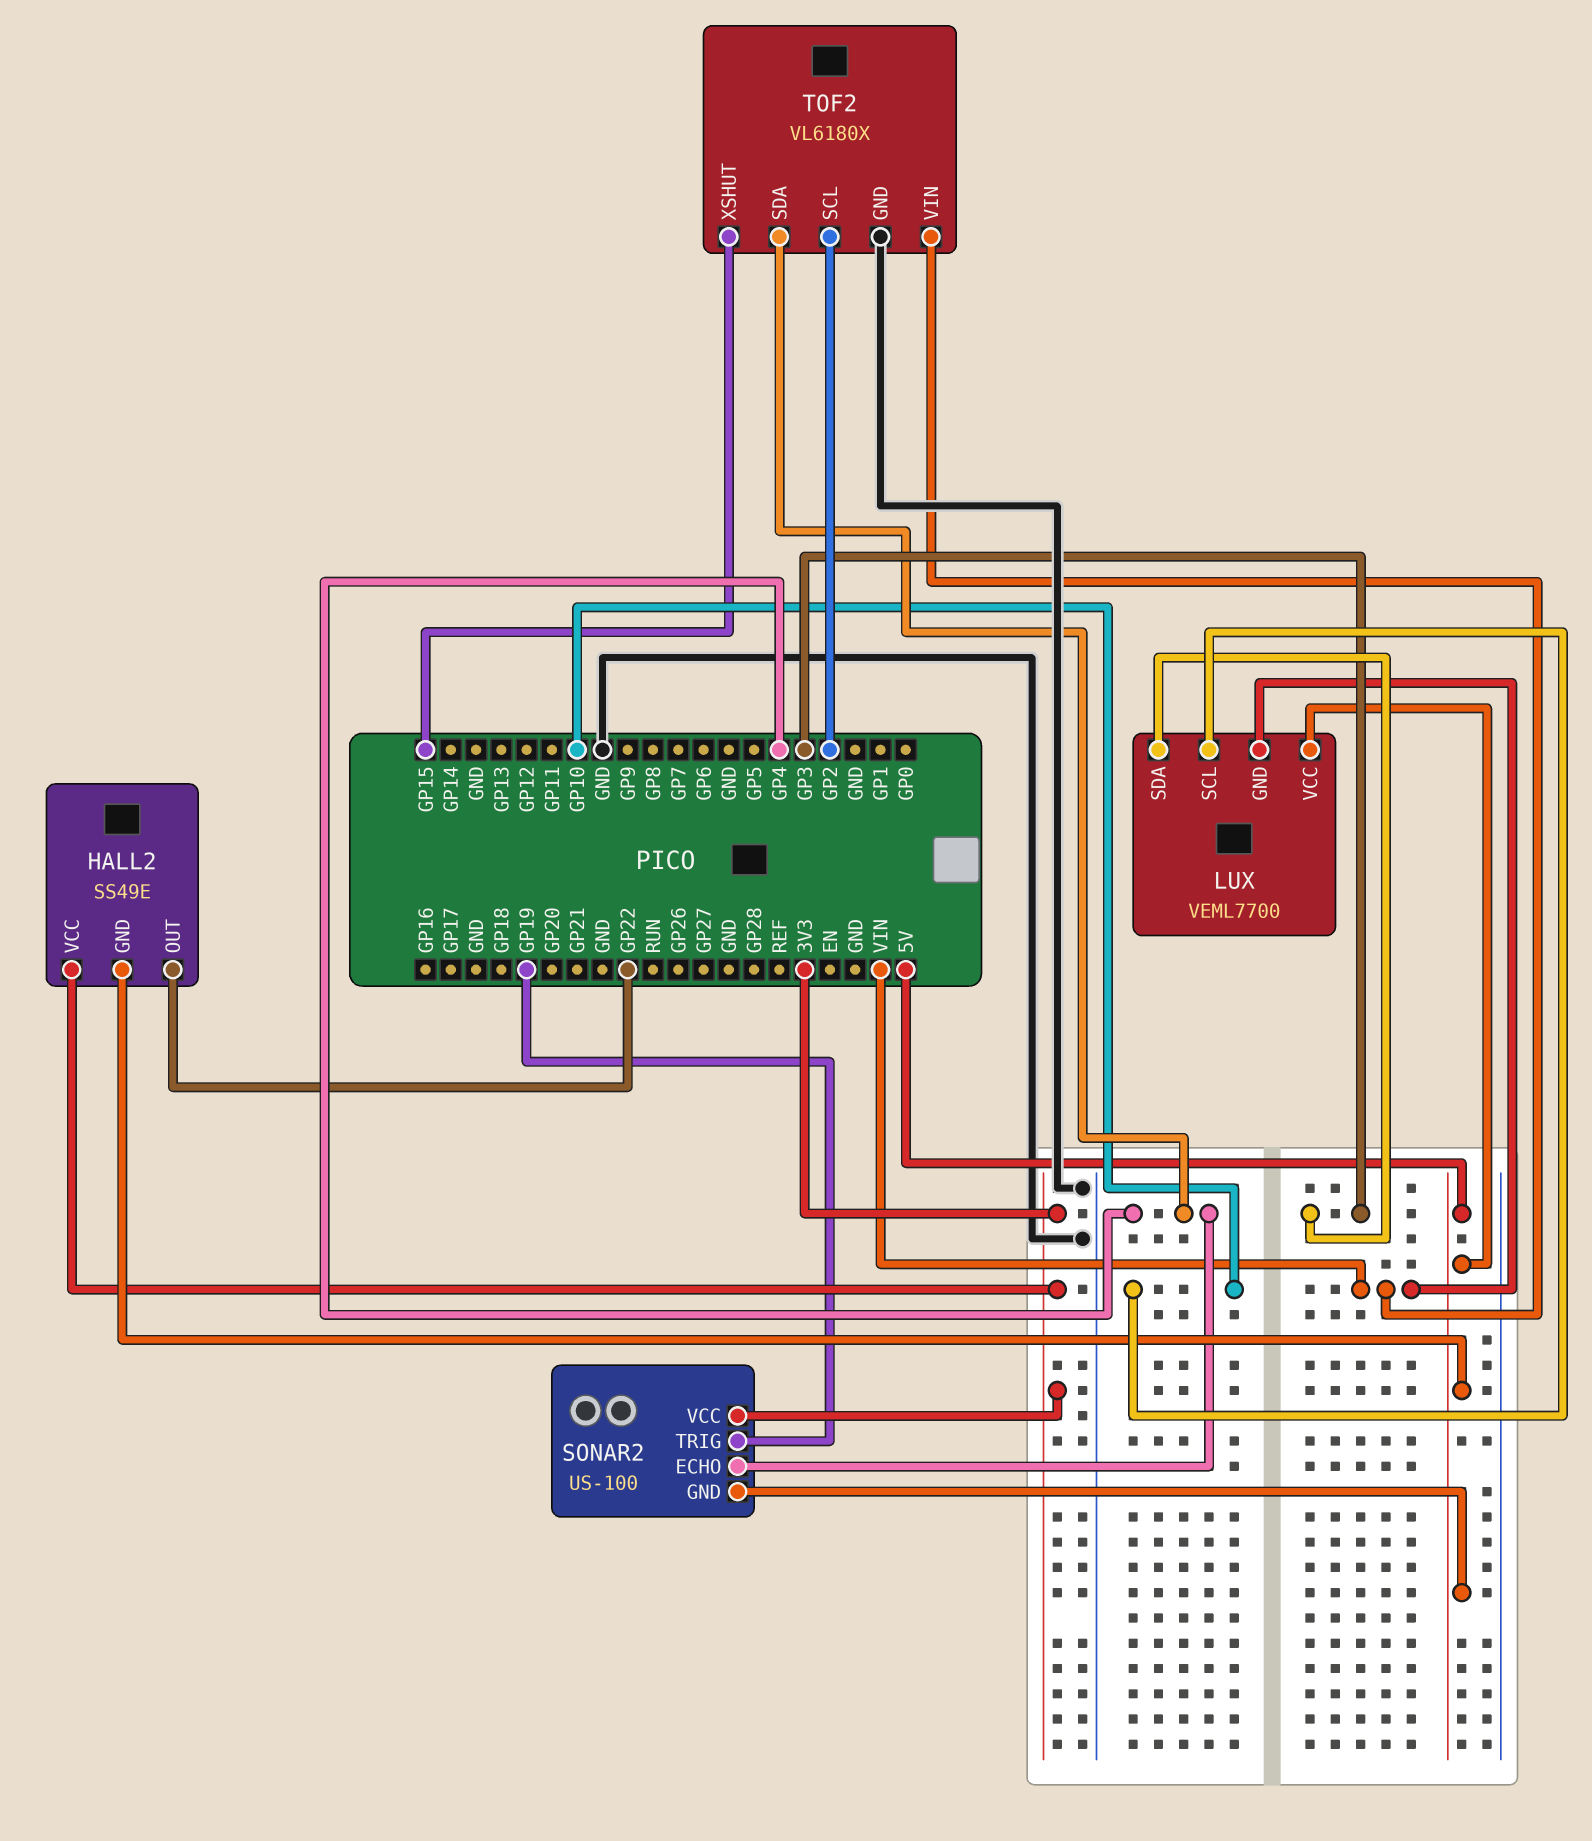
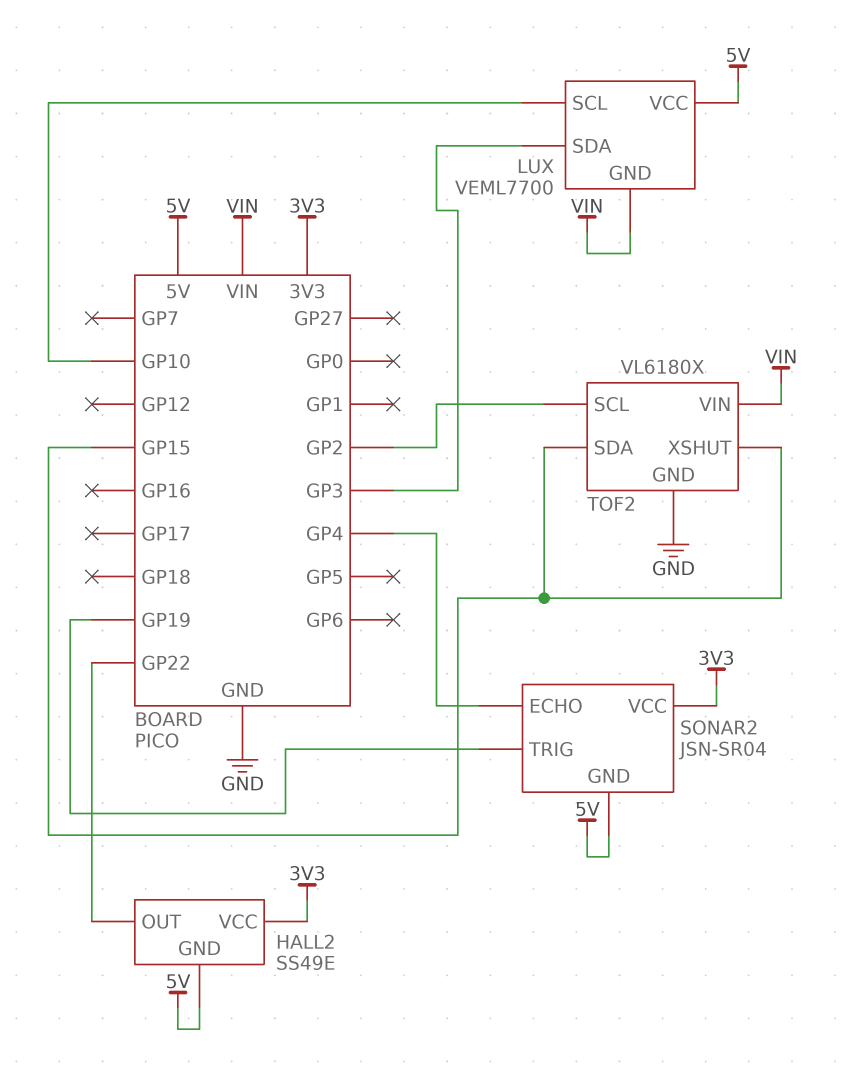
SONAR2: US-100 -> JSN-SR04
TOF2 pin SDA: GP4 -> GP15

